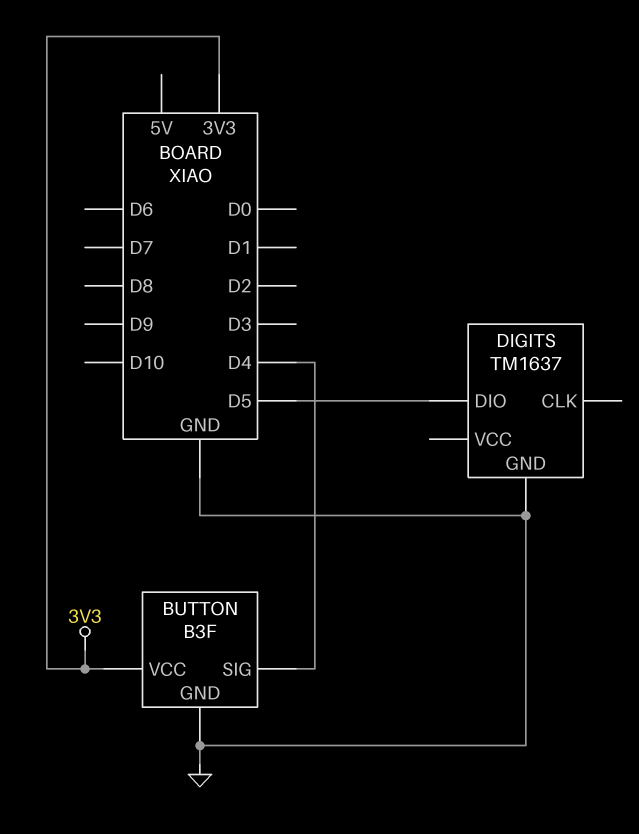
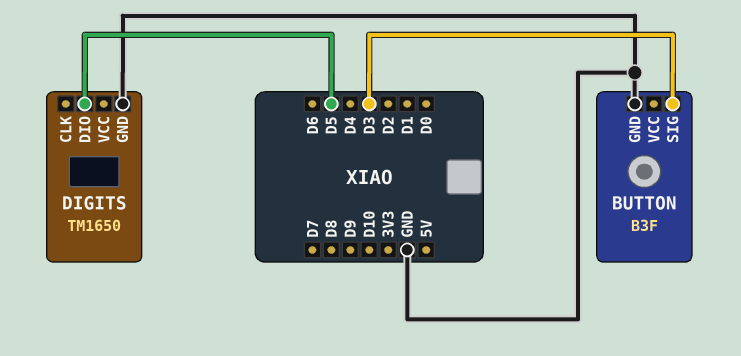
BUTTON pin SIG: D4 -> D3
BUTTON pin VCC: 3V3 -> none
DIGITS: TM1637 -> TM1650

